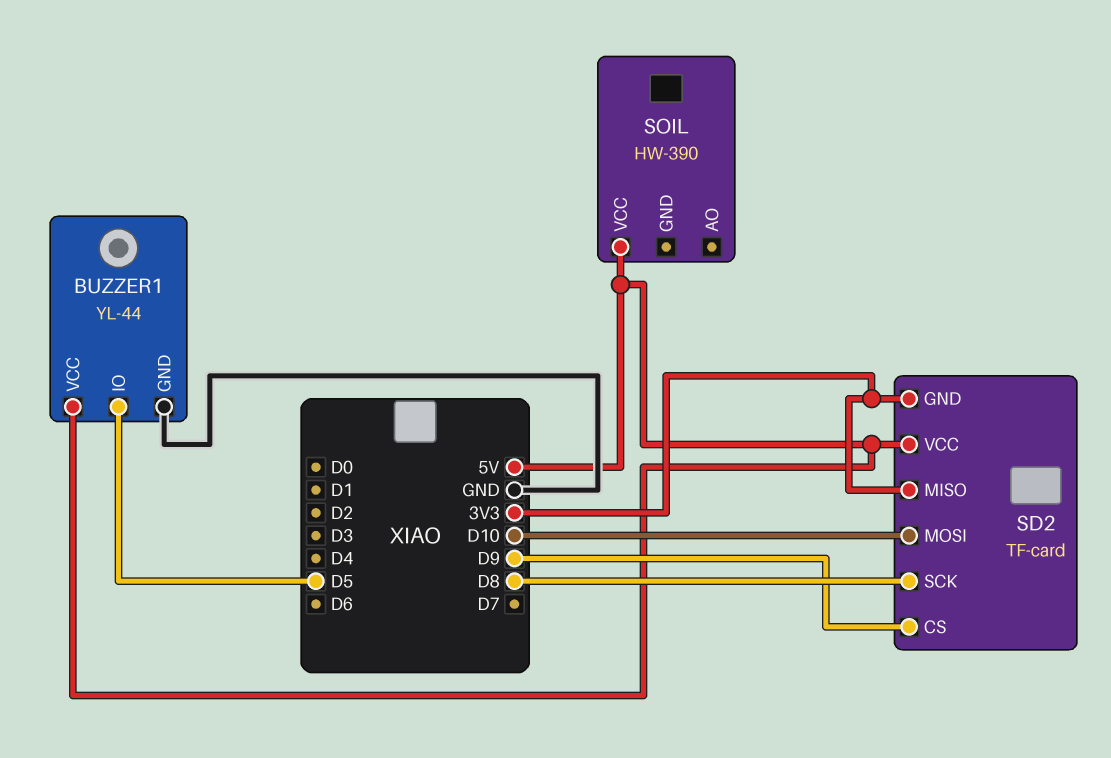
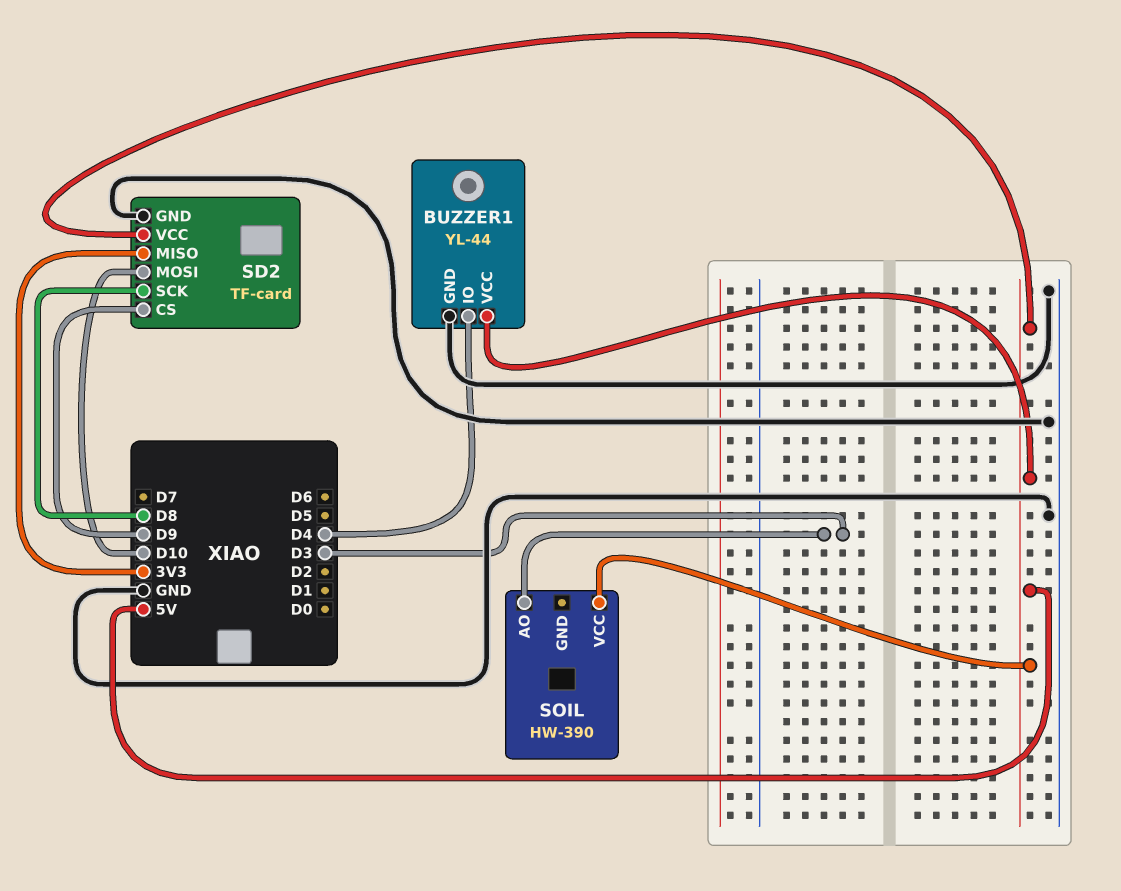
BUZZER1 pin IO: D5 -> D4
SD2 pin GND: 3V3 -> GND
SOIL pin AO: none -> D3

